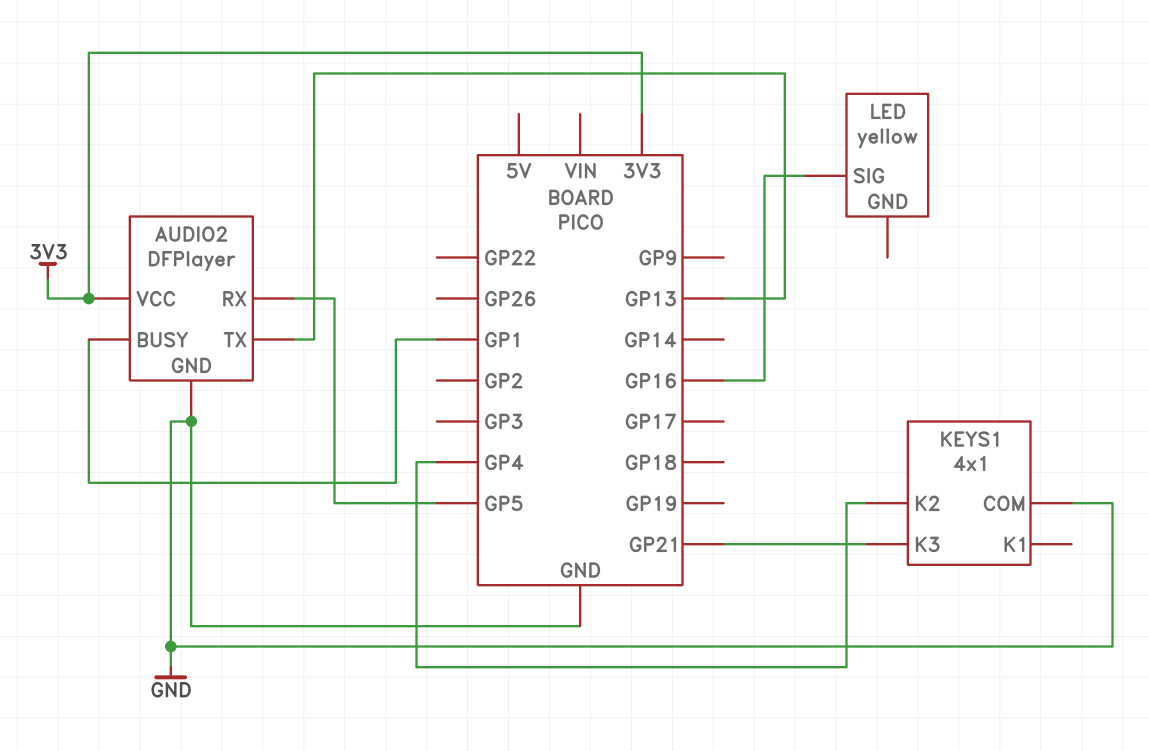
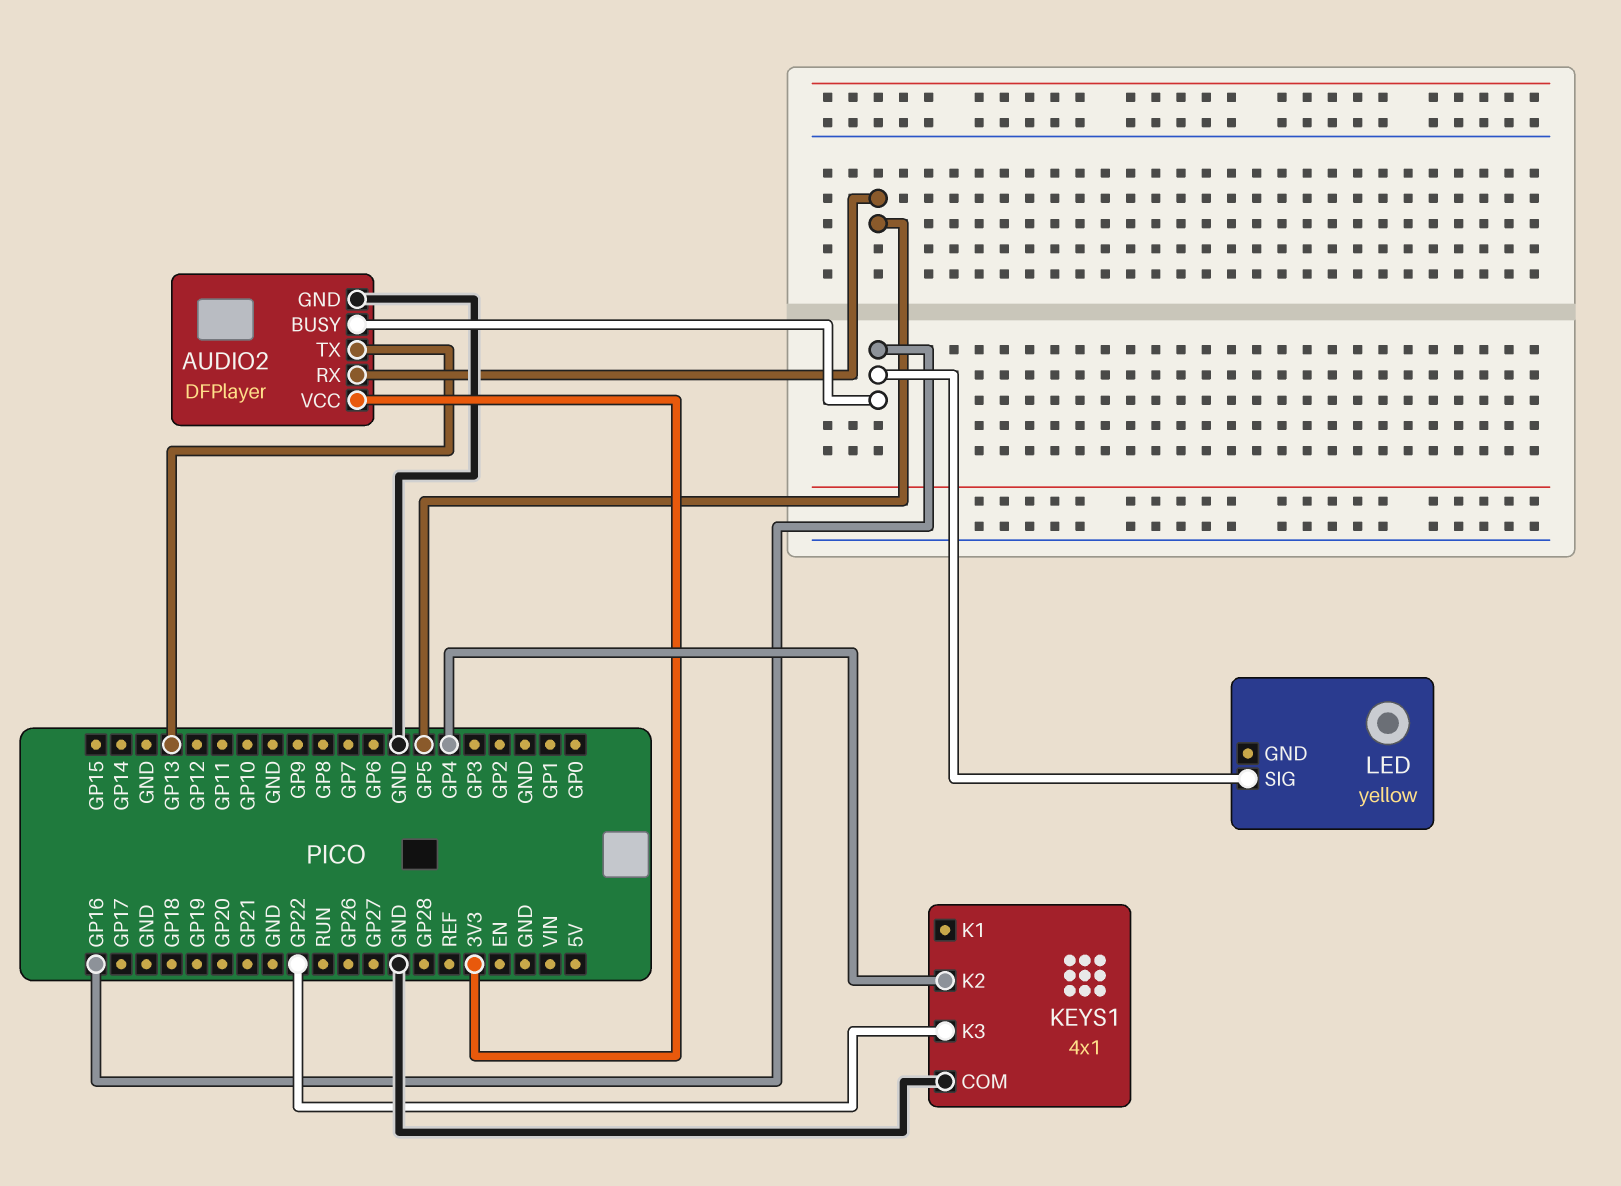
AUDIO2 pin BUSY: GP1 -> GP16
KEYS1 pin K3: GP21 -> GP22

